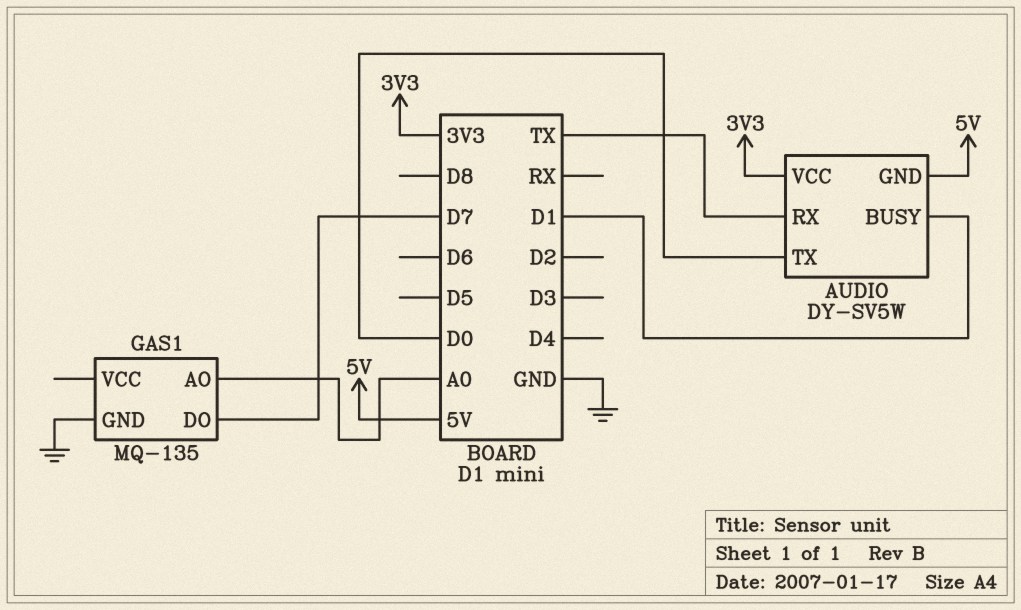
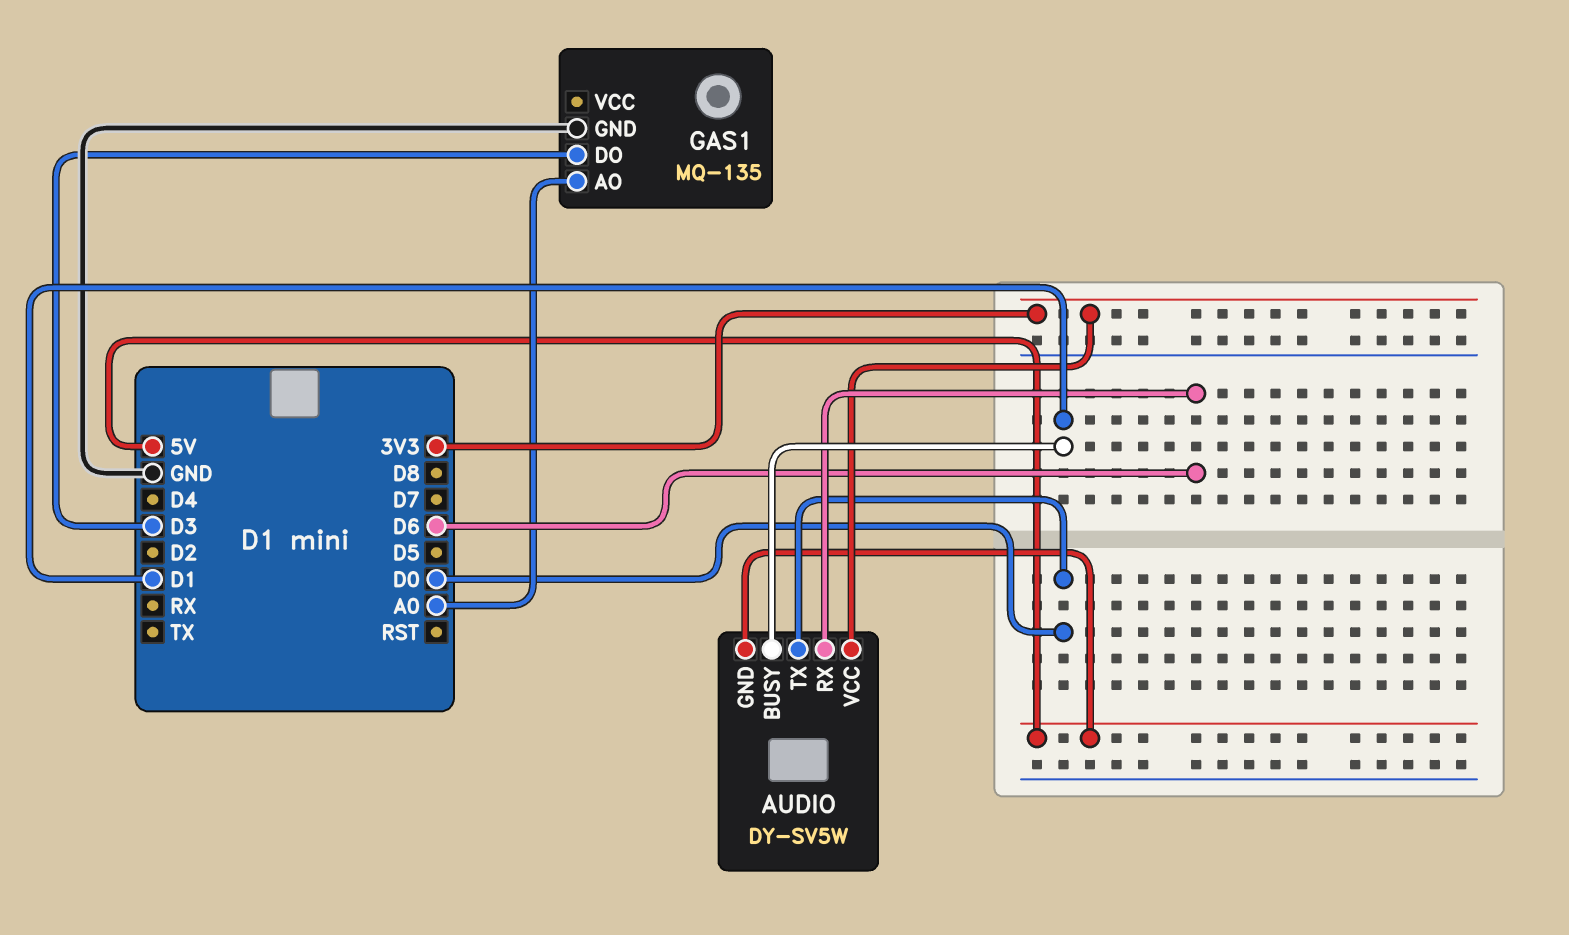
AUDIO pin RX: TX -> D6
GAS1 pin DO: D7 -> D3

